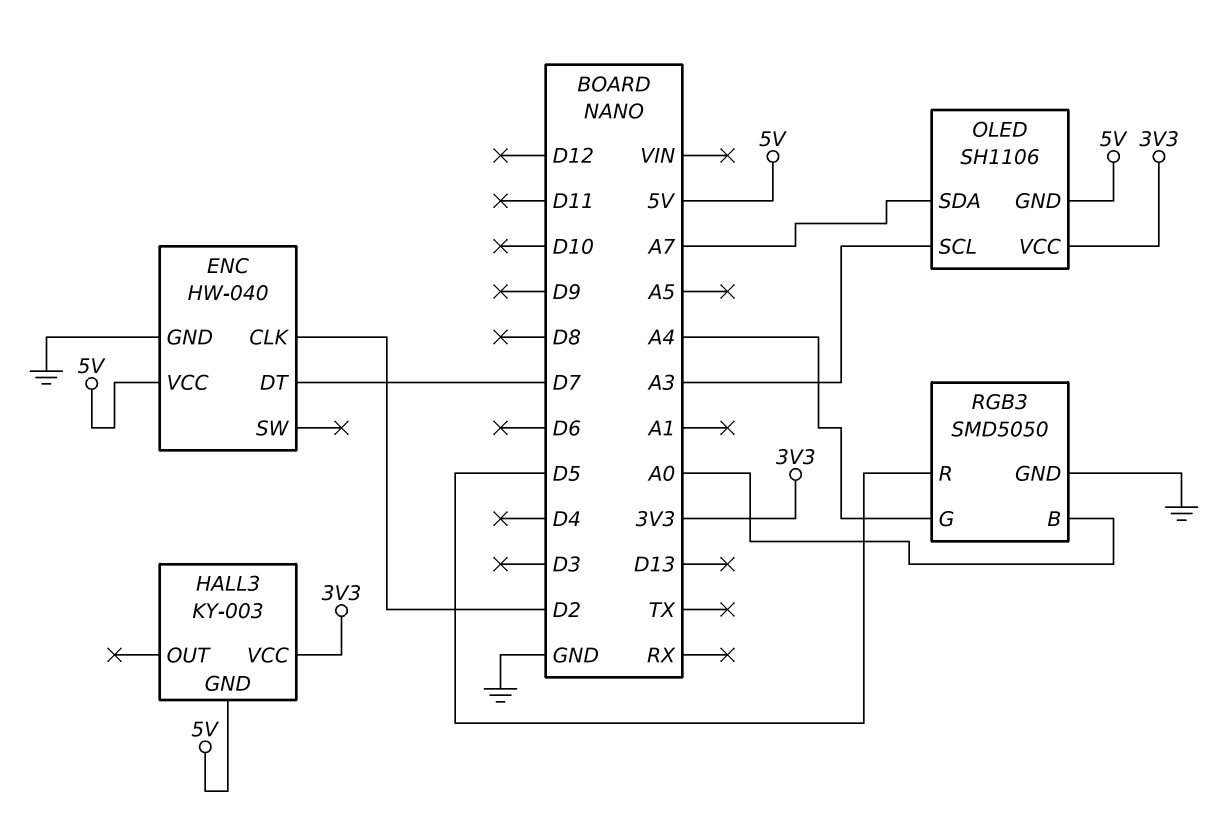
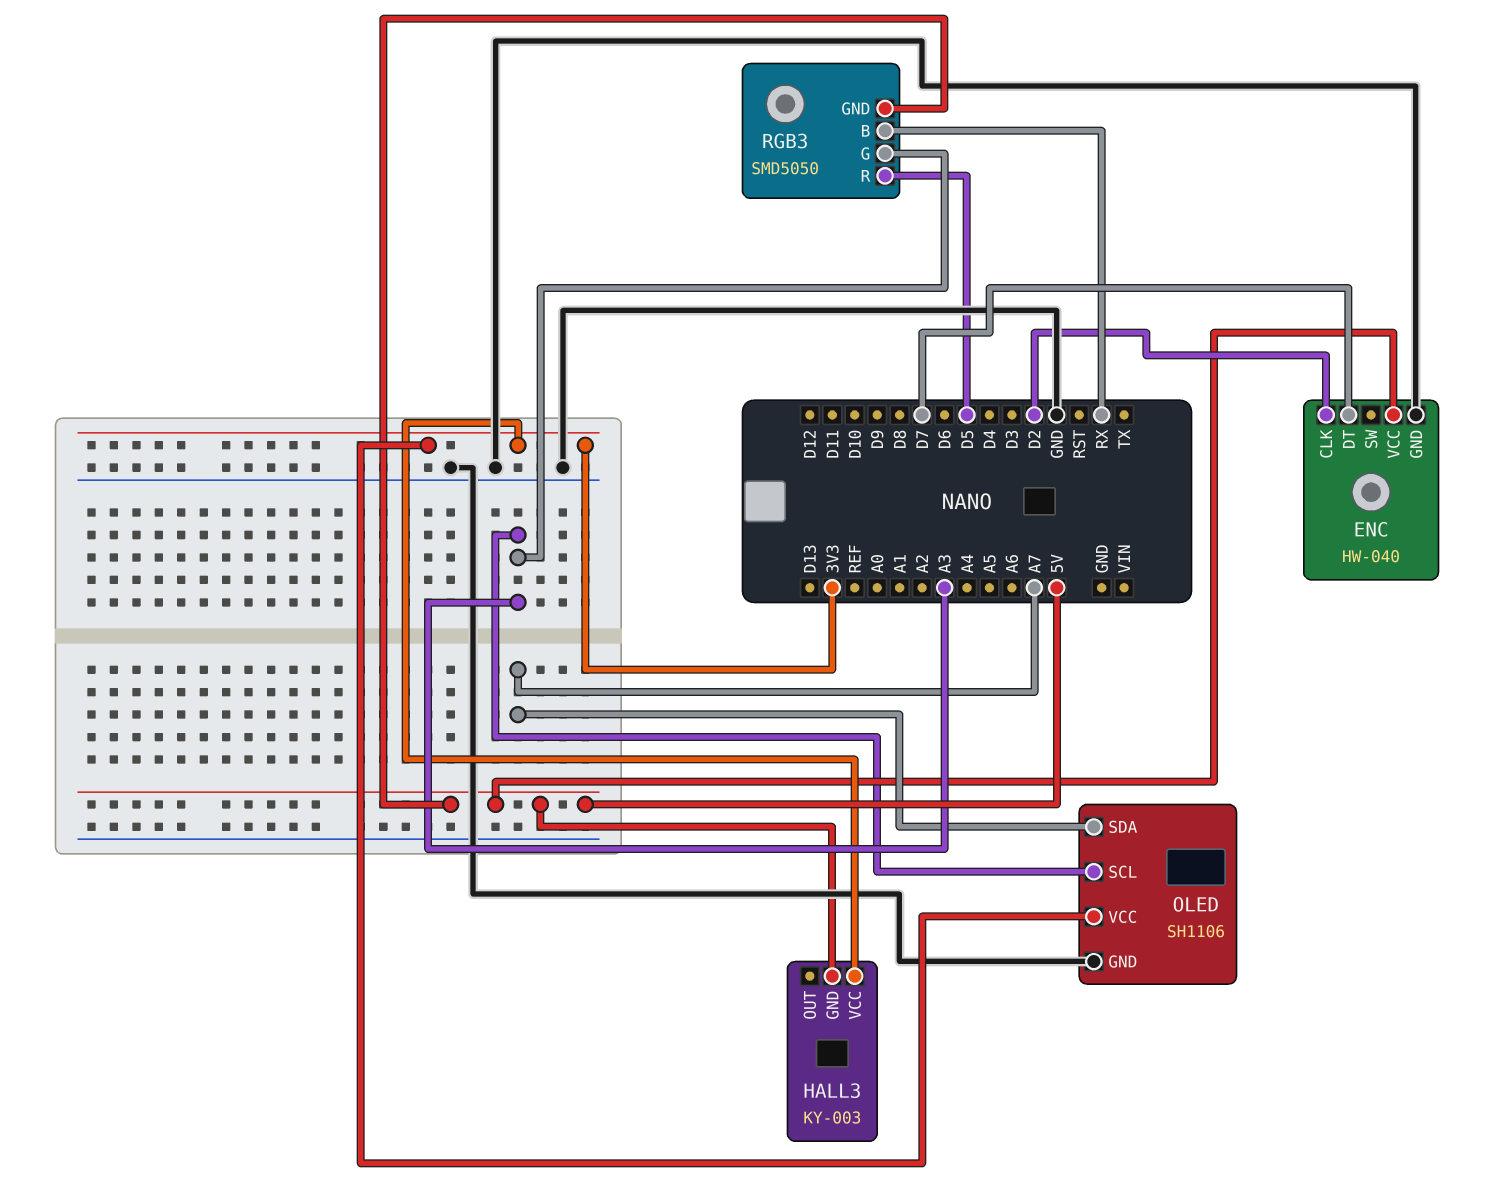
OLED pin GND: 5V -> GND
RGB3 pin B: A0 -> RX
RGB3 pin G: A4 -> A3
RGB3 pin GND: GND -> 5V

